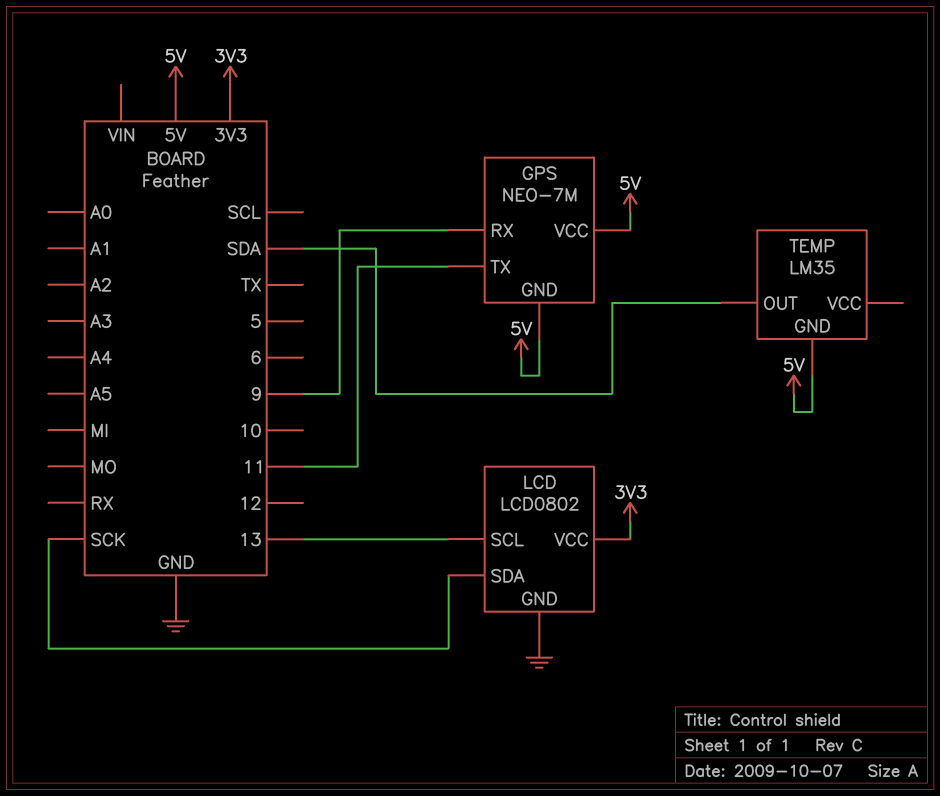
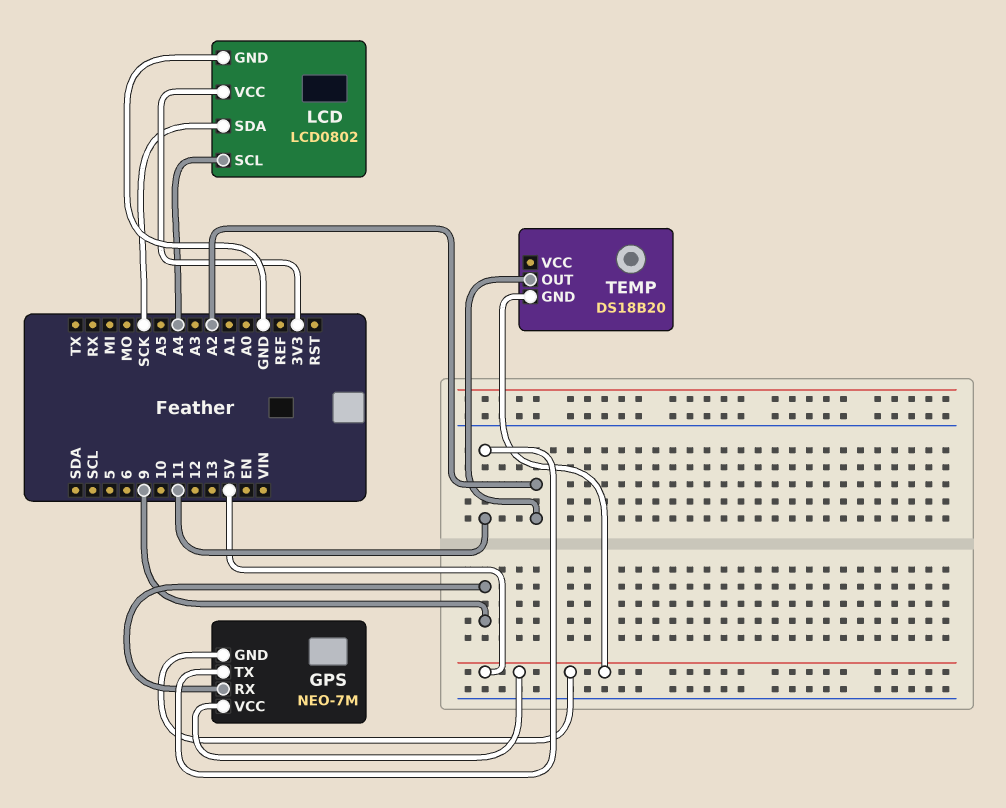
LCD pin SCL: 13 -> A4
TEMP: LM35 -> DS18B20
TEMP pin OUT: SDA -> A2

